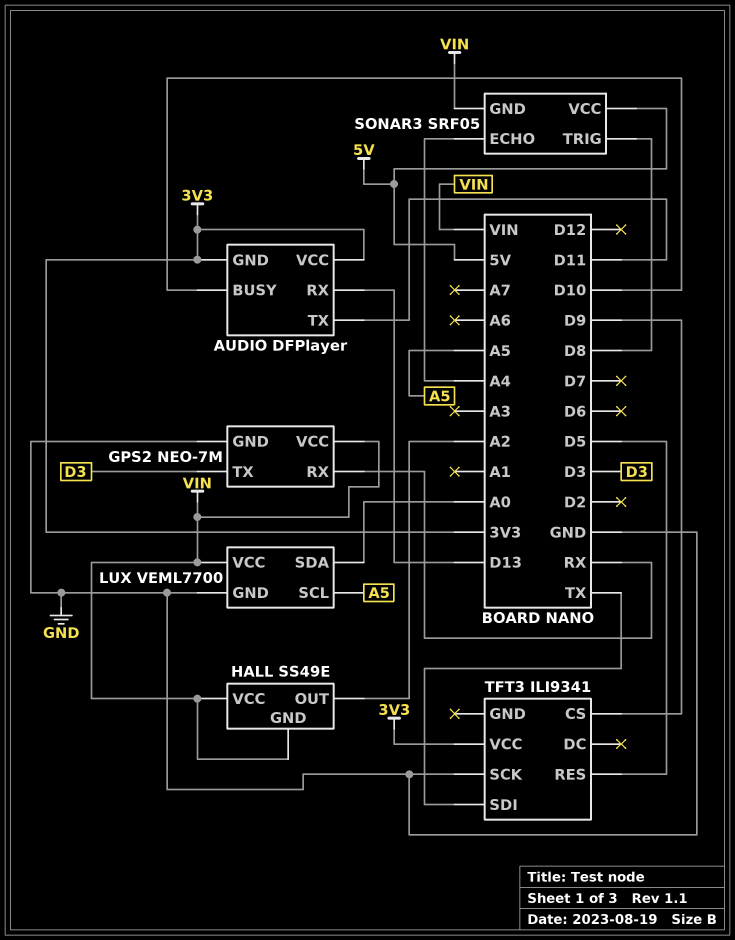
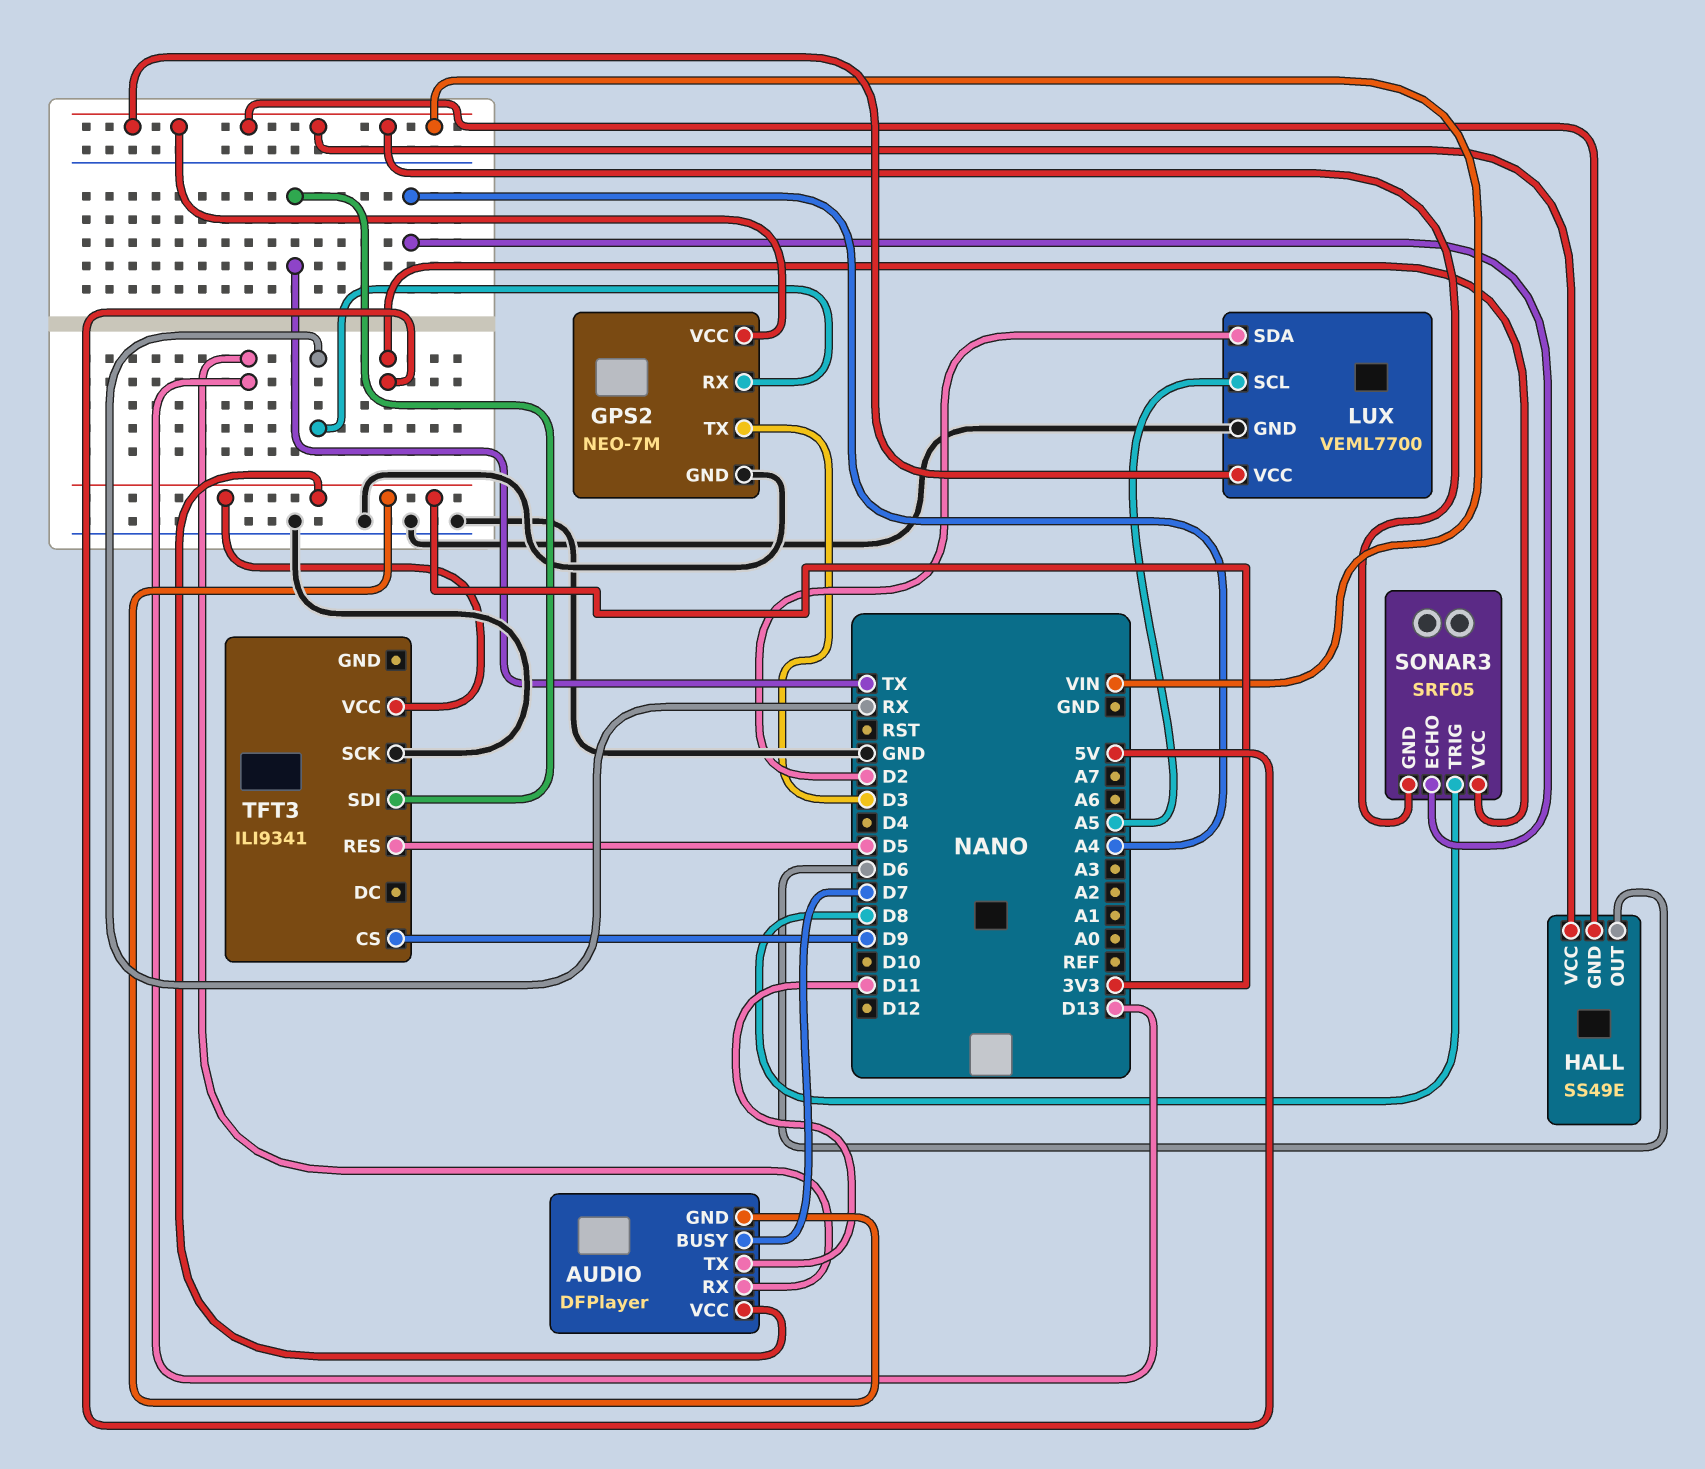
AUDIO pin BUSY: D10 -> D7
HALL pin OUT: A2 -> D6
LUX pin SDA: A0 -> D2

